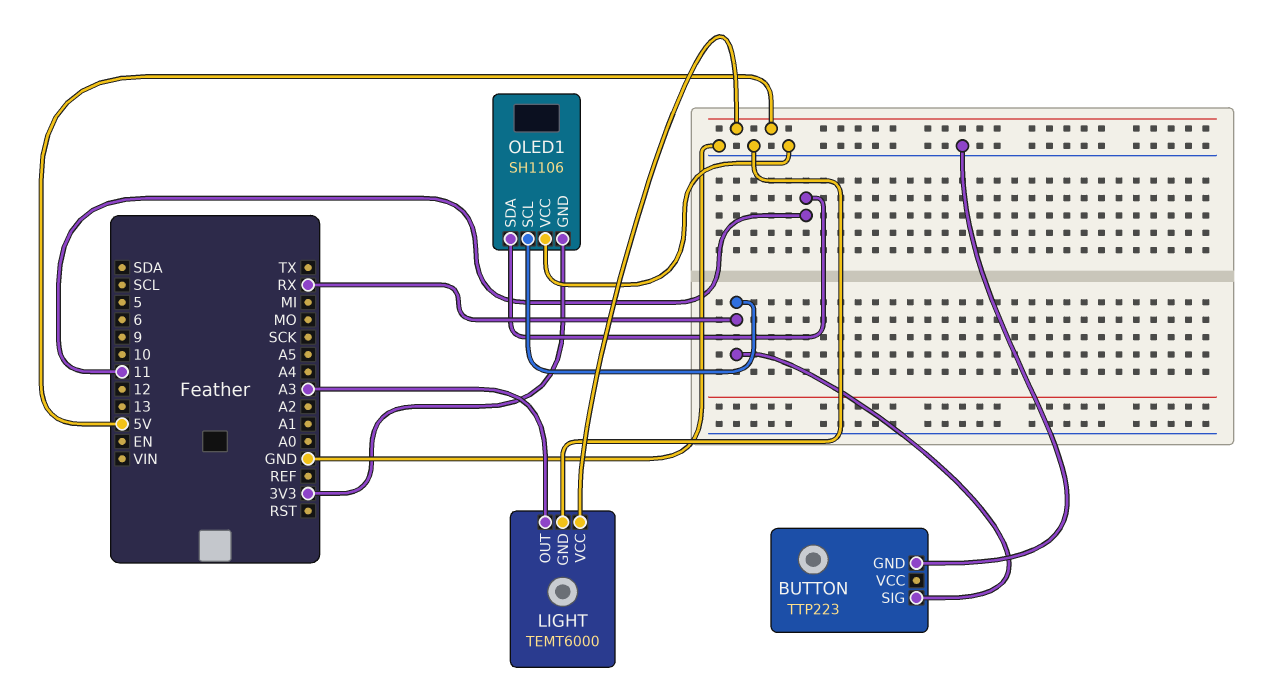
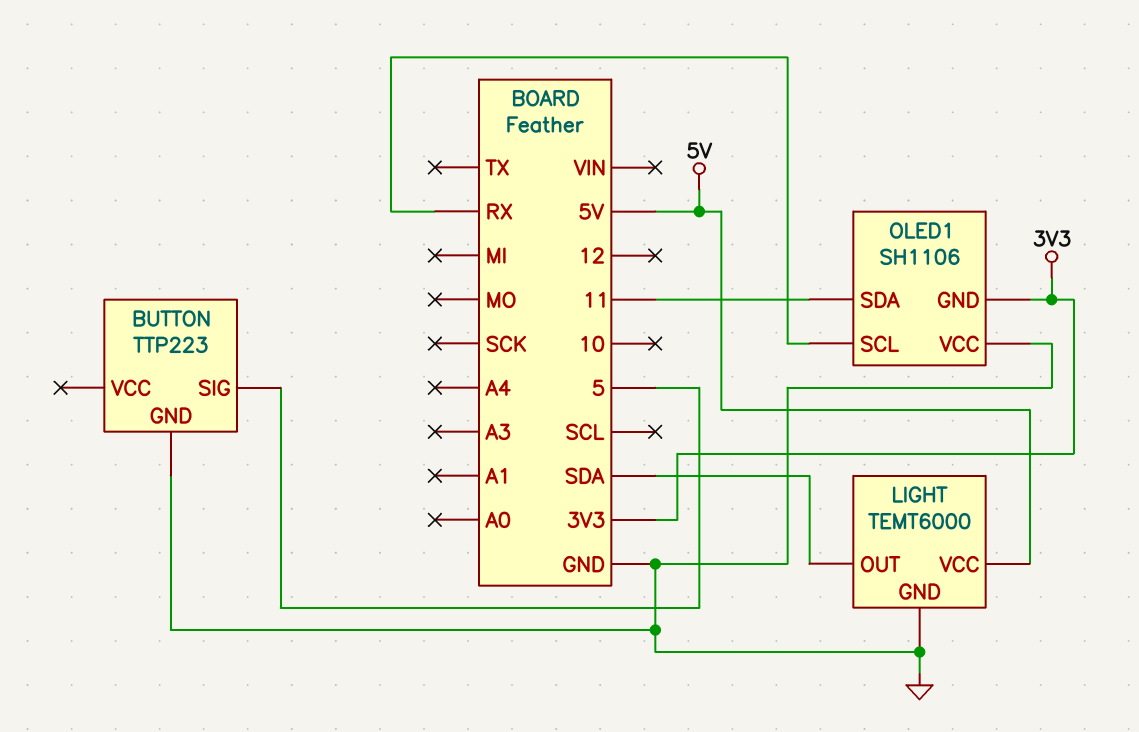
BUTTON pin SIG: RX -> 5
LIGHT pin OUT: A3 -> SDA

